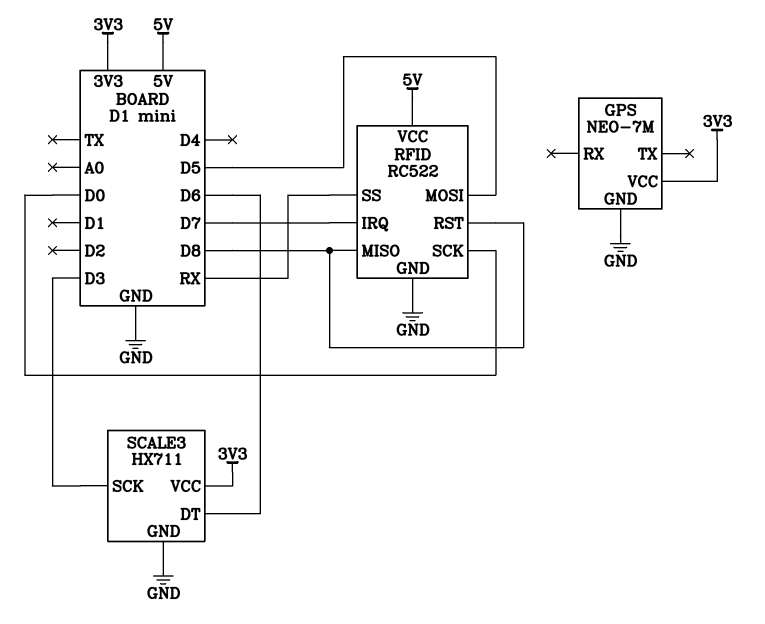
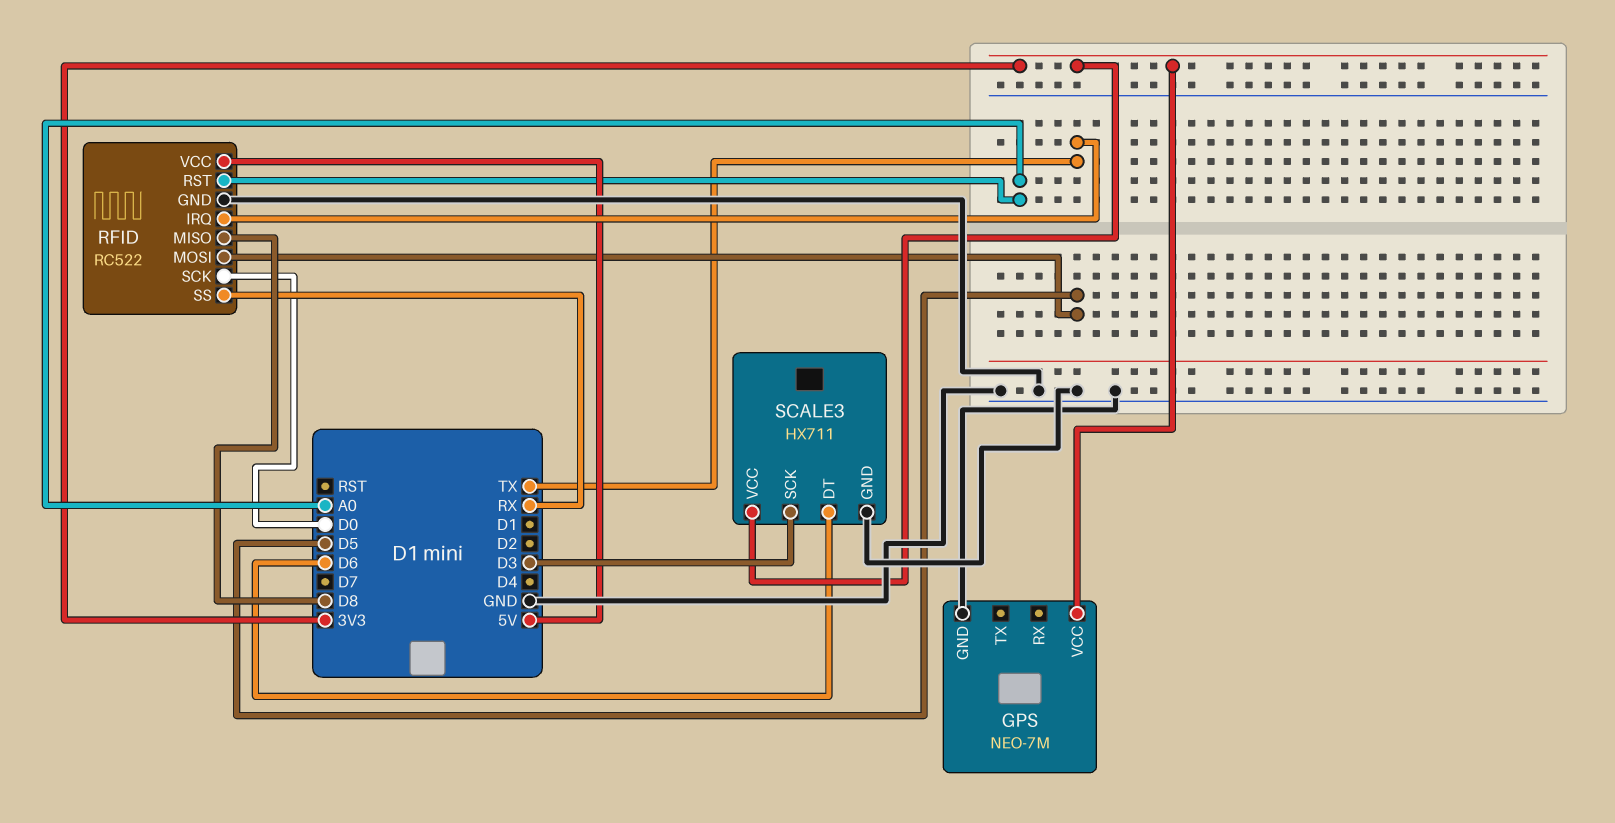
RFID pin IRQ: D7 -> TX
RFID pin RST: D8 -> A0

